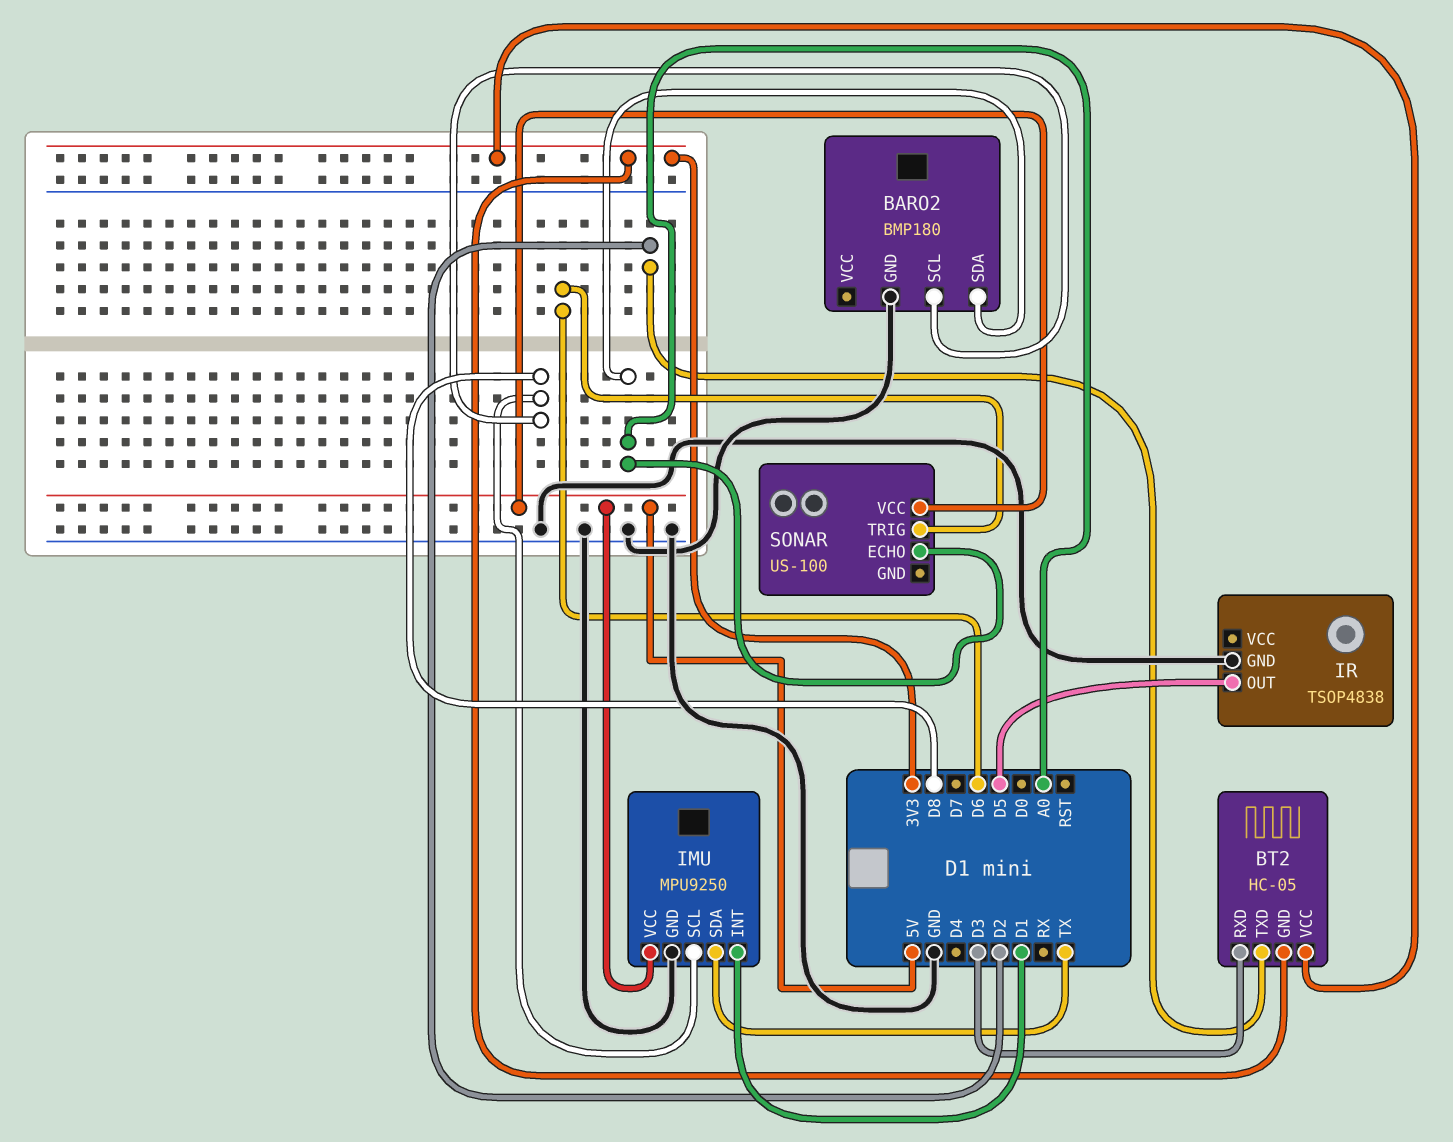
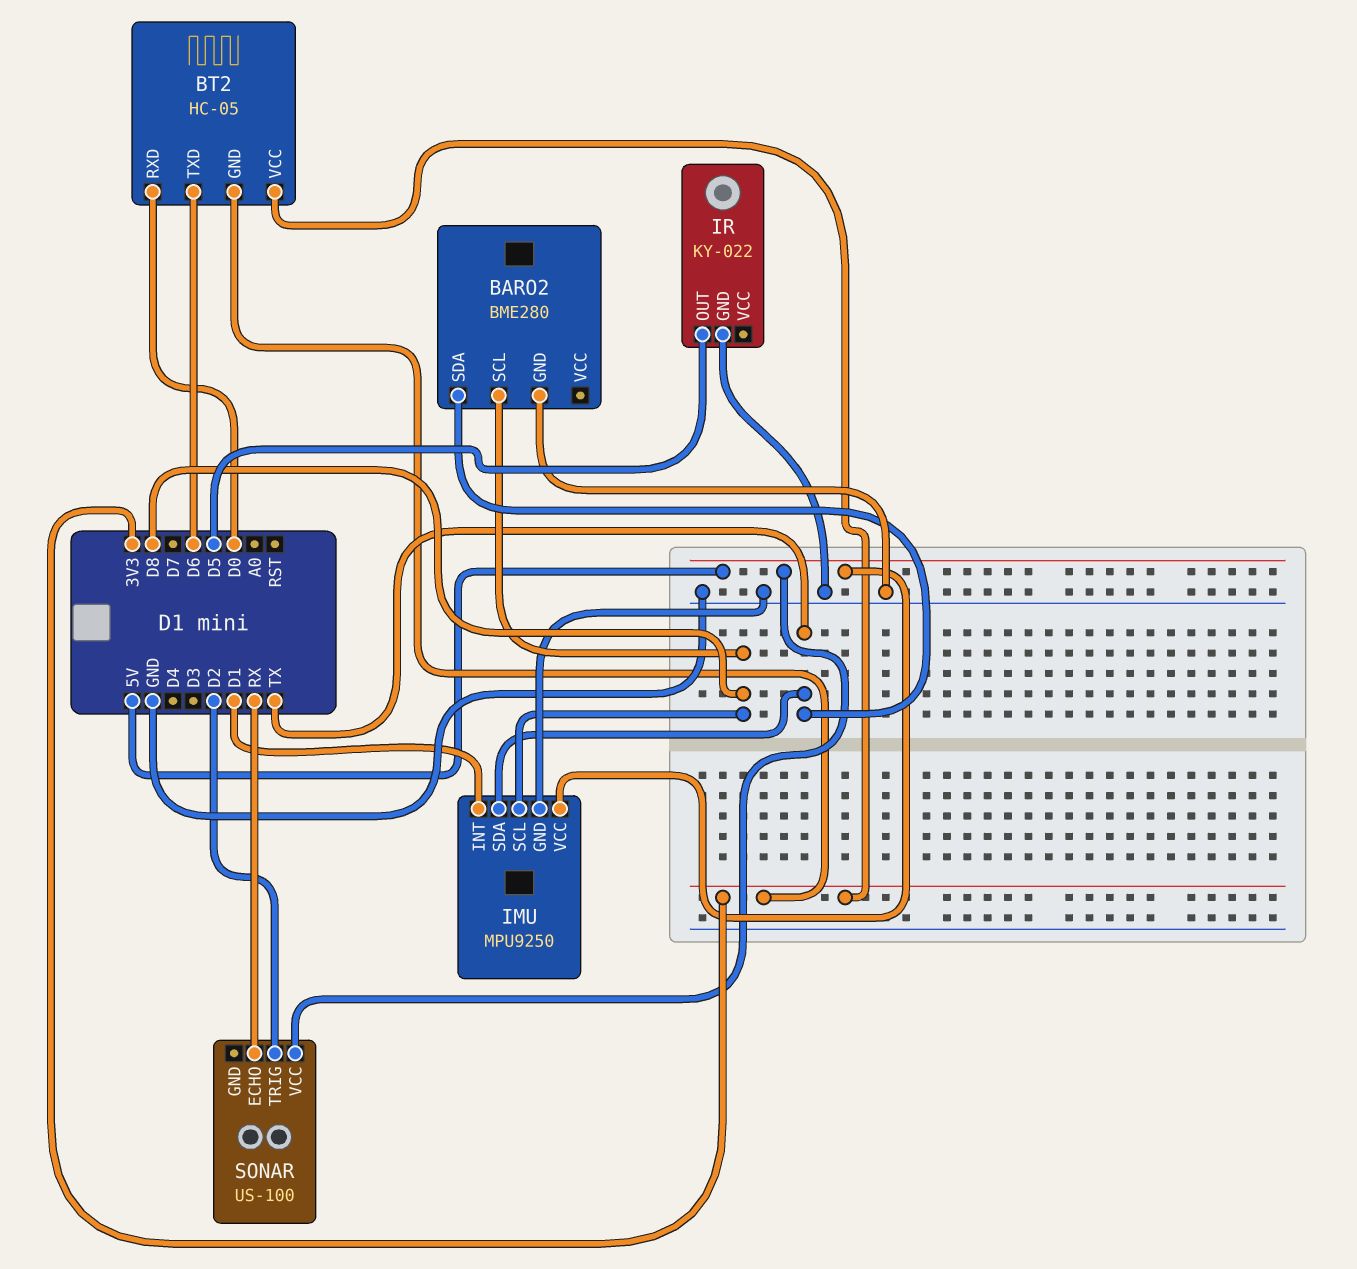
BARO2: BMP180 -> BME280
BARO2 pin SDA: A0 -> TX
BT2 pin RXD: D3 -> D0
BT2 pin TXD: D2 -> D6
IR: TSOP4838 -> KY-022
SONAR pin ECHO: A0 -> RX
SONAR pin TRIG: D6 -> D2

